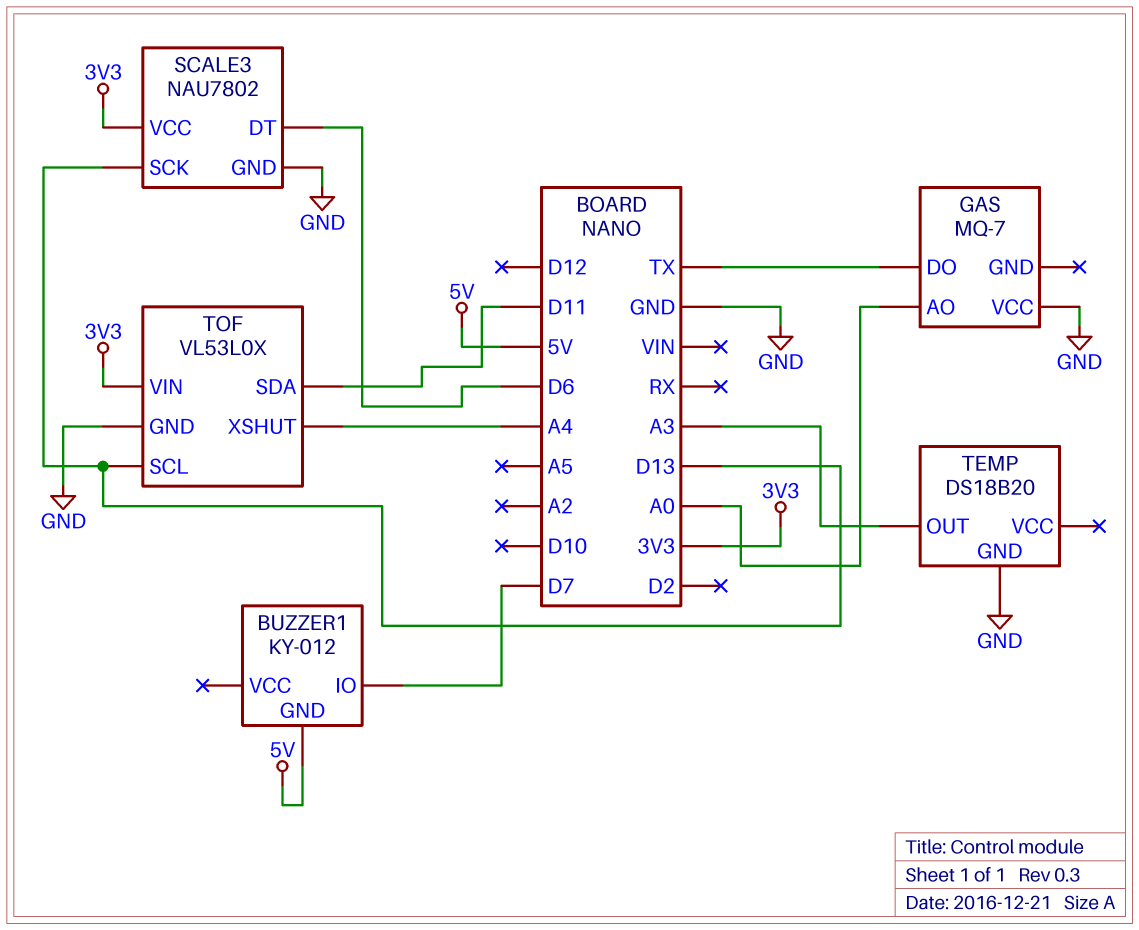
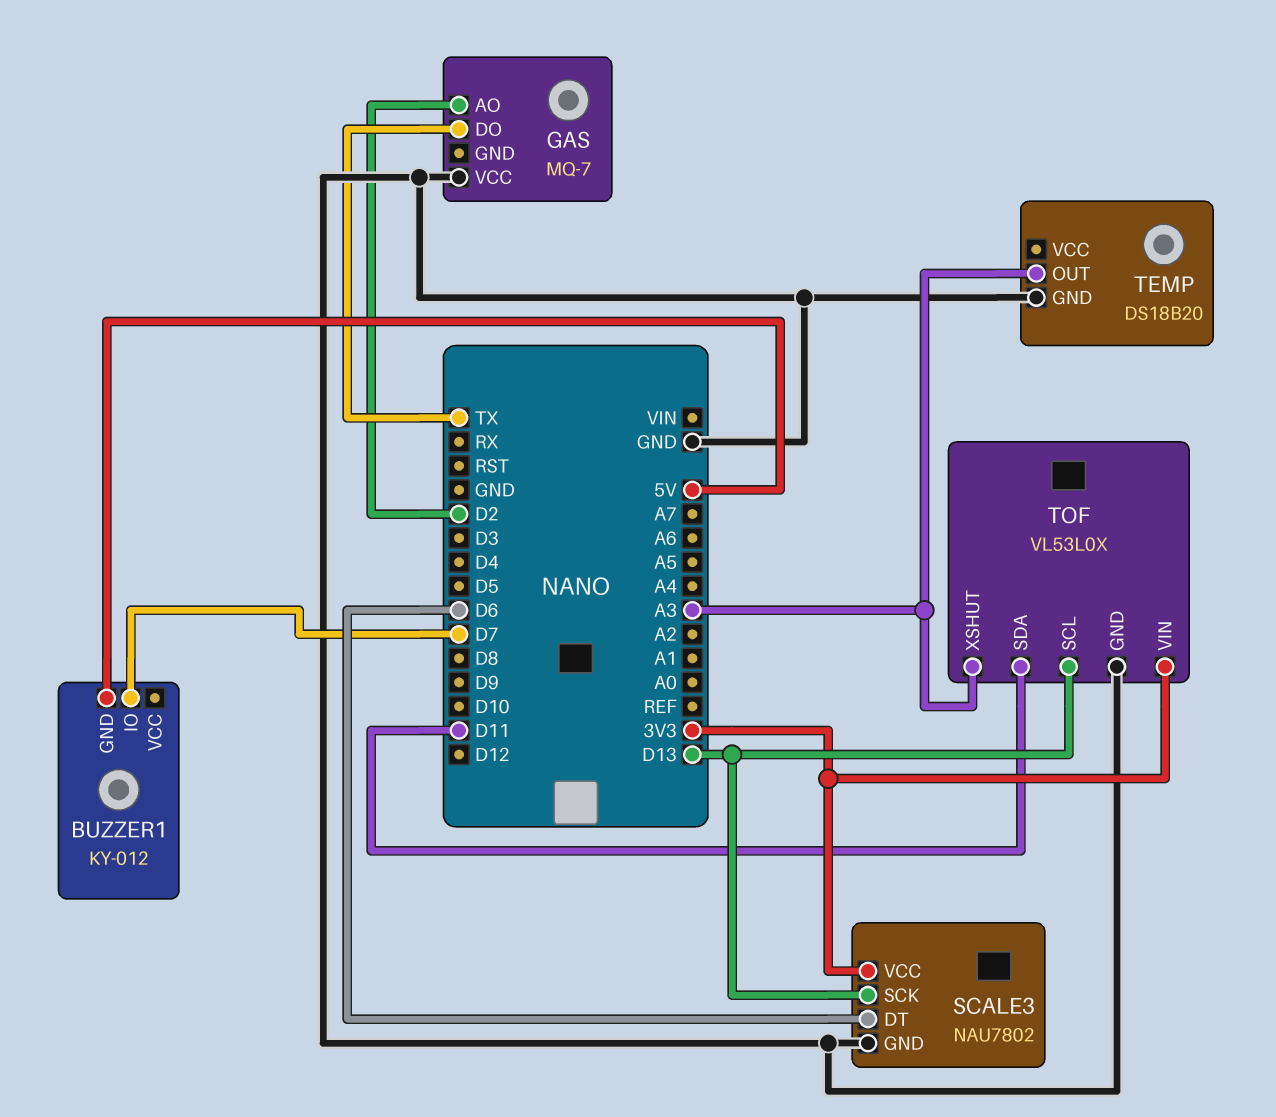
GAS pin AO: A0 -> D2
TOF pin XSHUT: A4 -> A3

